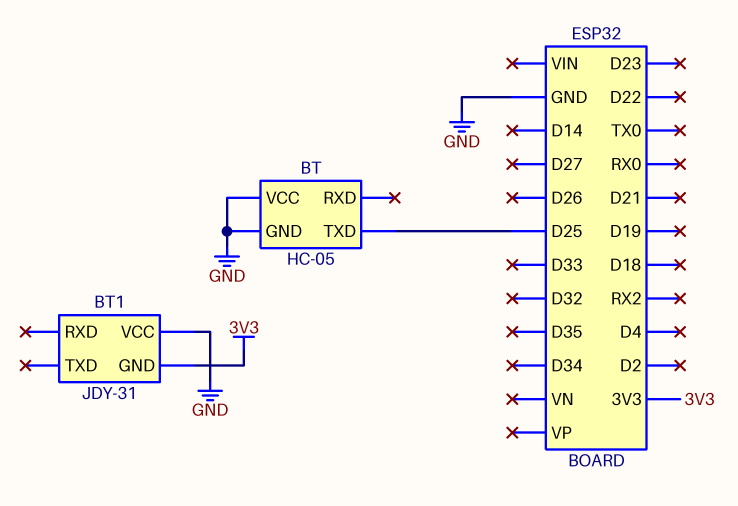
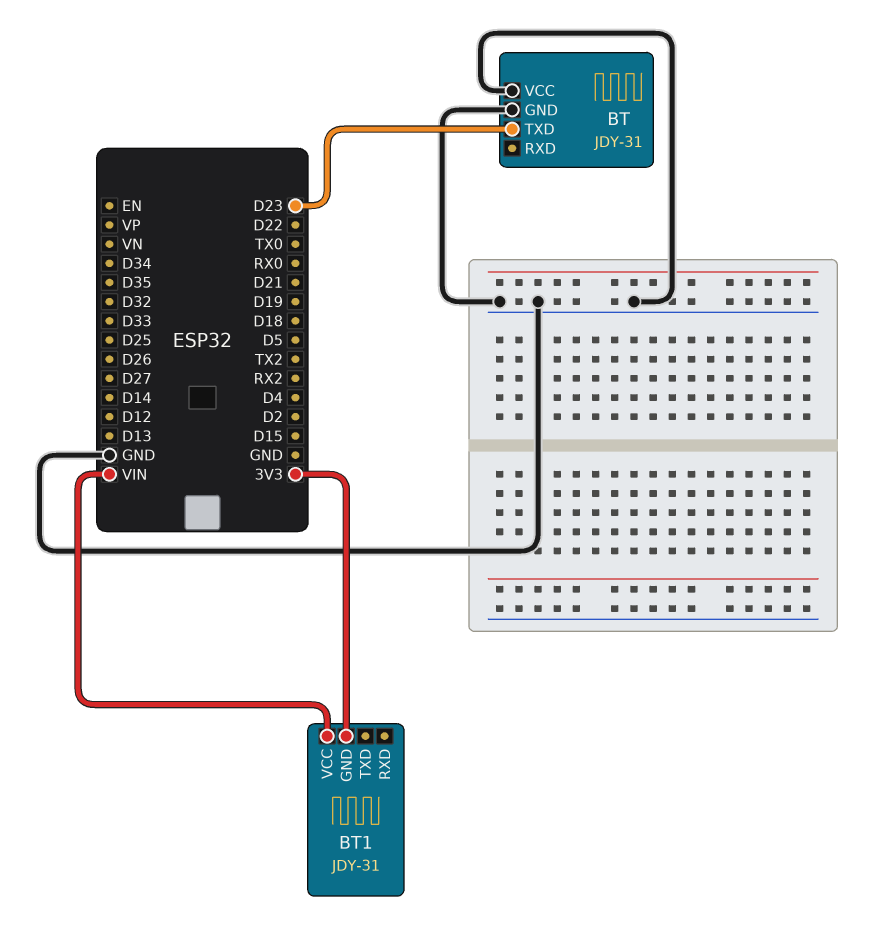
BT: HC-05 -> JDY-31
BT pin TXD: D25 -> D23
BT1 pin VCC: GND -> VIN

